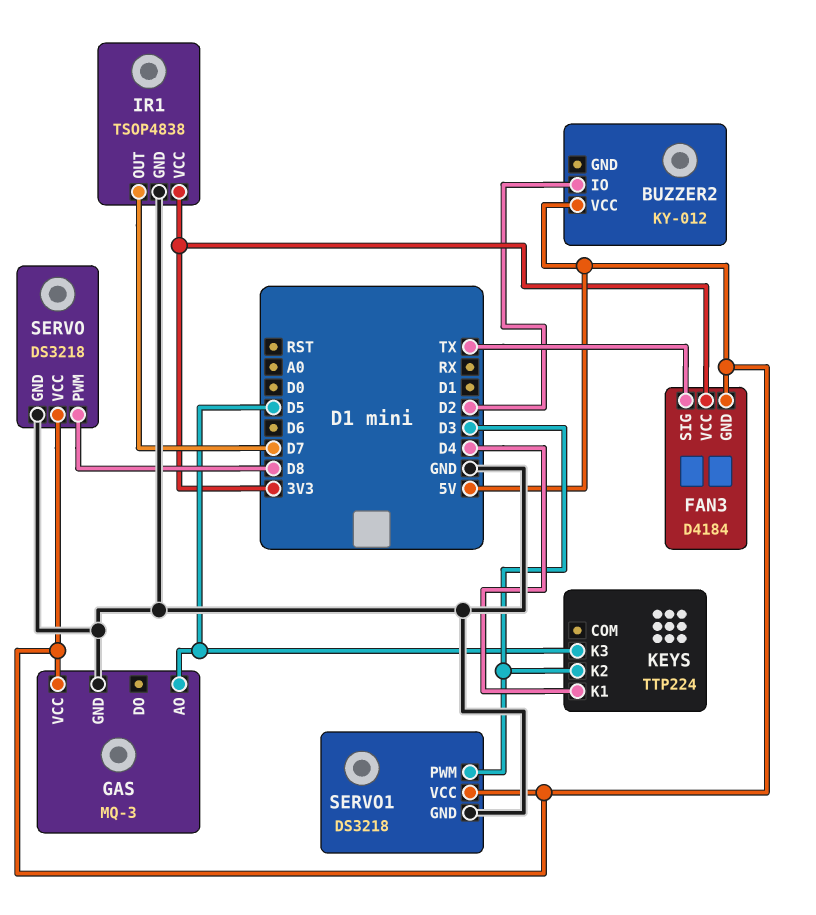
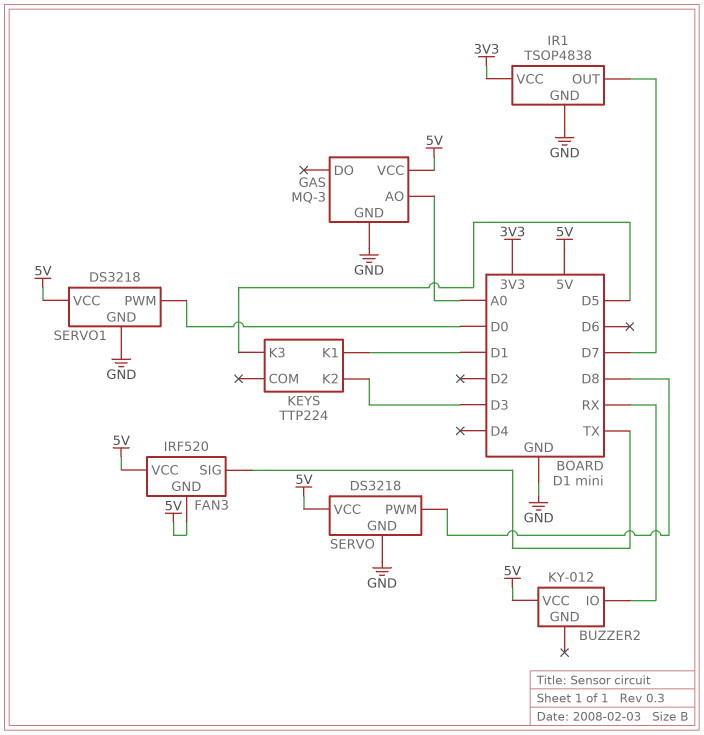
BUZZER2 pin IO: D2 -> RX
FAN3: D4184 -> IRF520
FAN3 pin VCC: 3V3 -> 5V
GAS pin AO: D5 -> A0
KEYS pin K1: D4 -> D1
SERVO1 pin PWM: D3 -> D0

